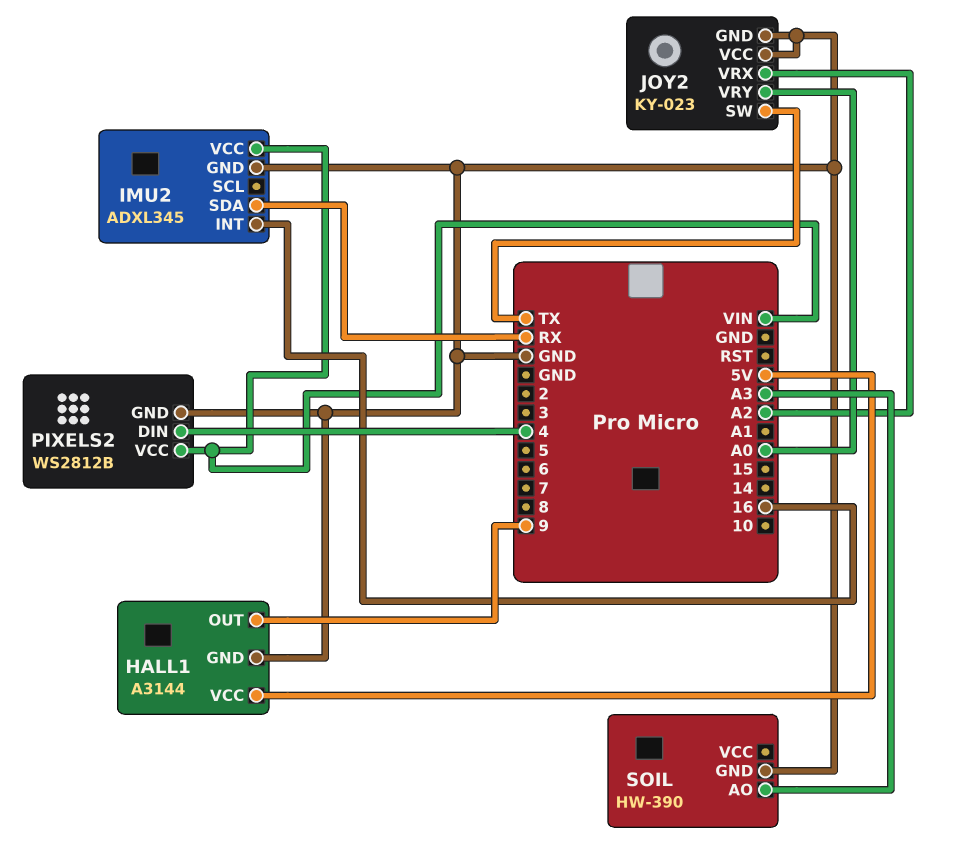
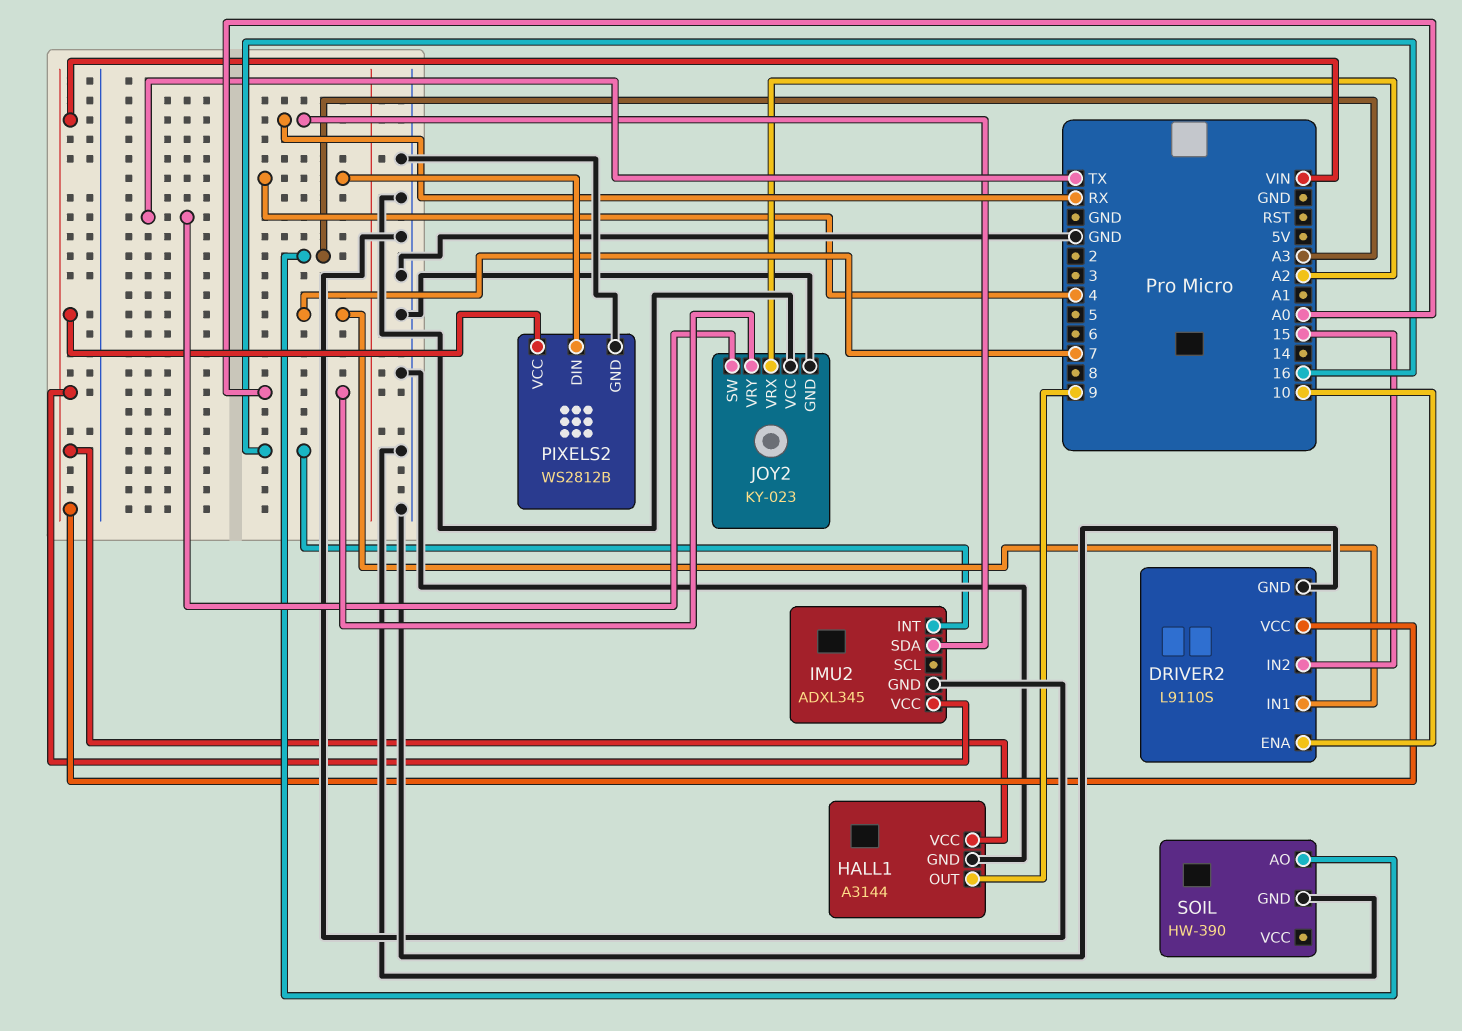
DRIVER2: none -> L9110S
DRIVER2 pin ENA: none -> 10
DRIVER2 pin GND: none -> GND
DRIVER2 pin IN1: none -> 7
DRIVER2 pin IN2: none -> 15
DRIVER2 pin VCC: none -> VIN
HALL1 pin VCC: 5V -> VIN

